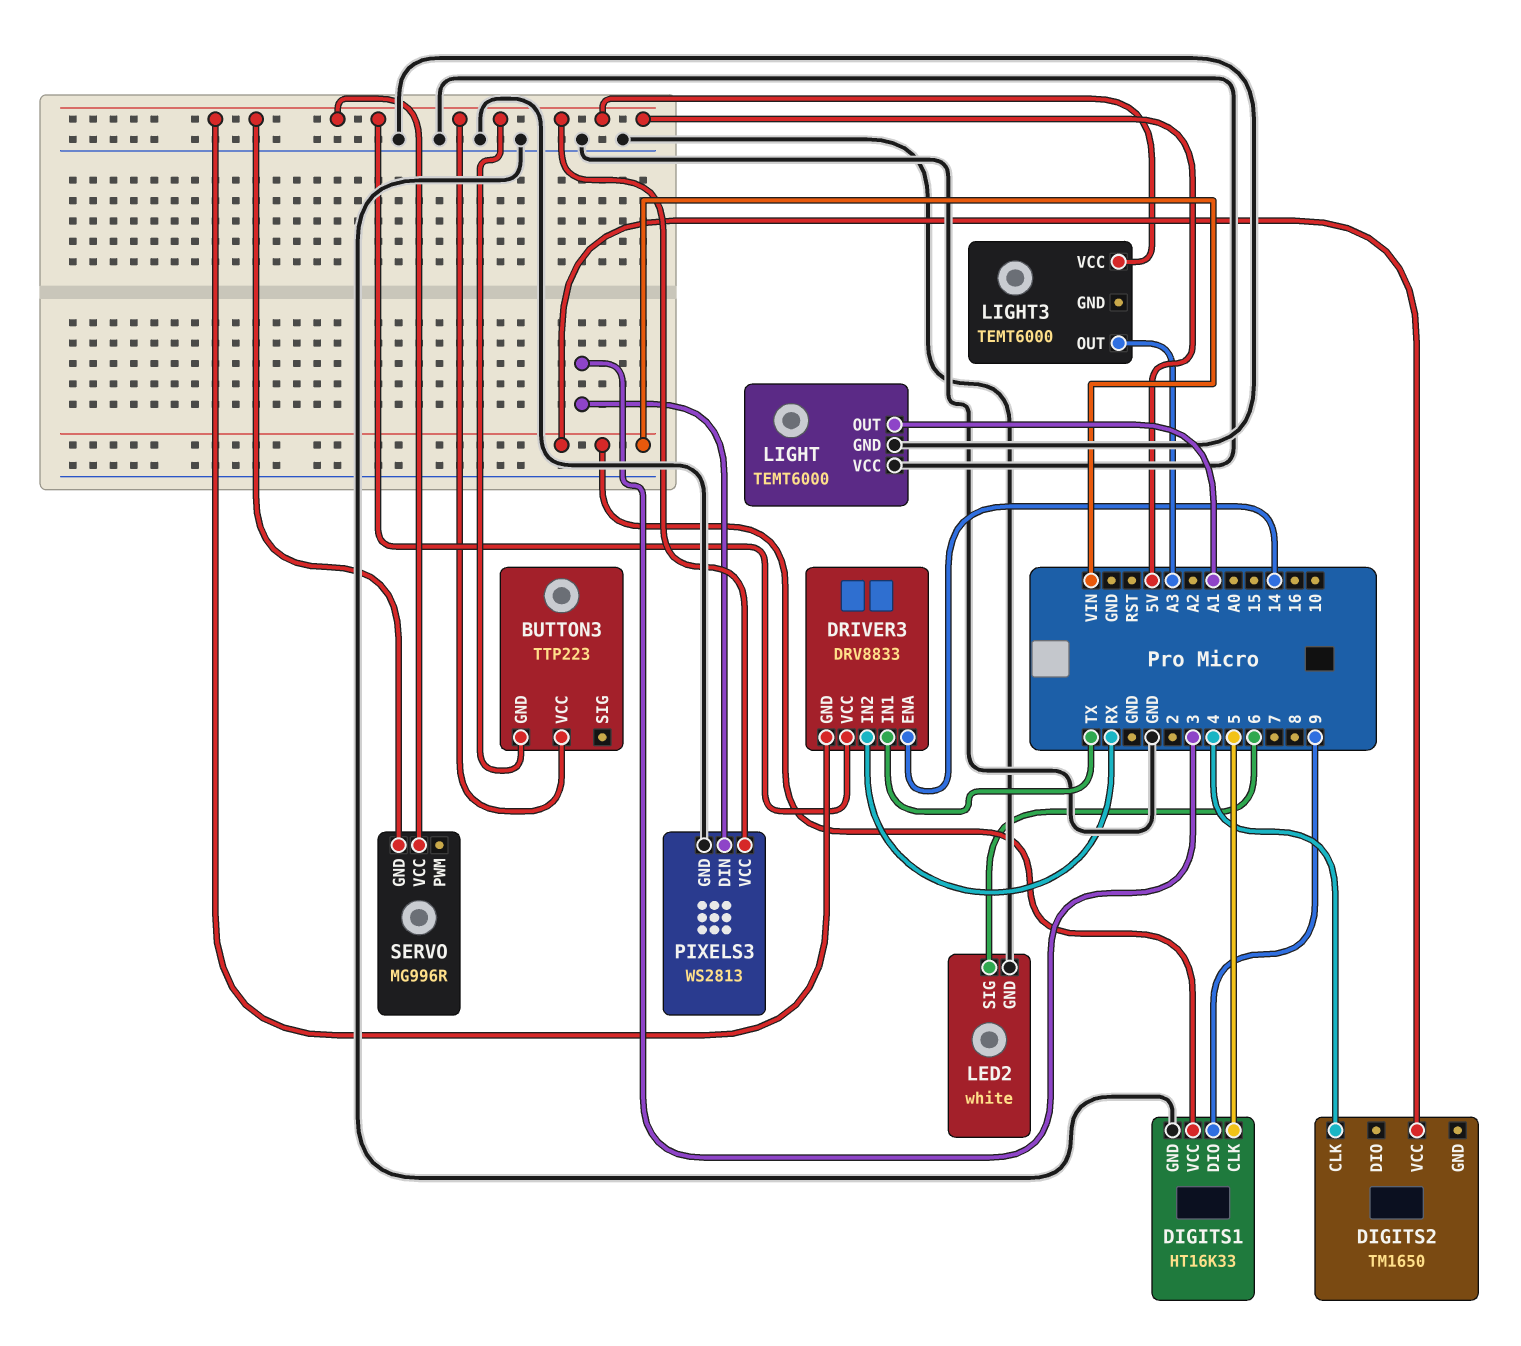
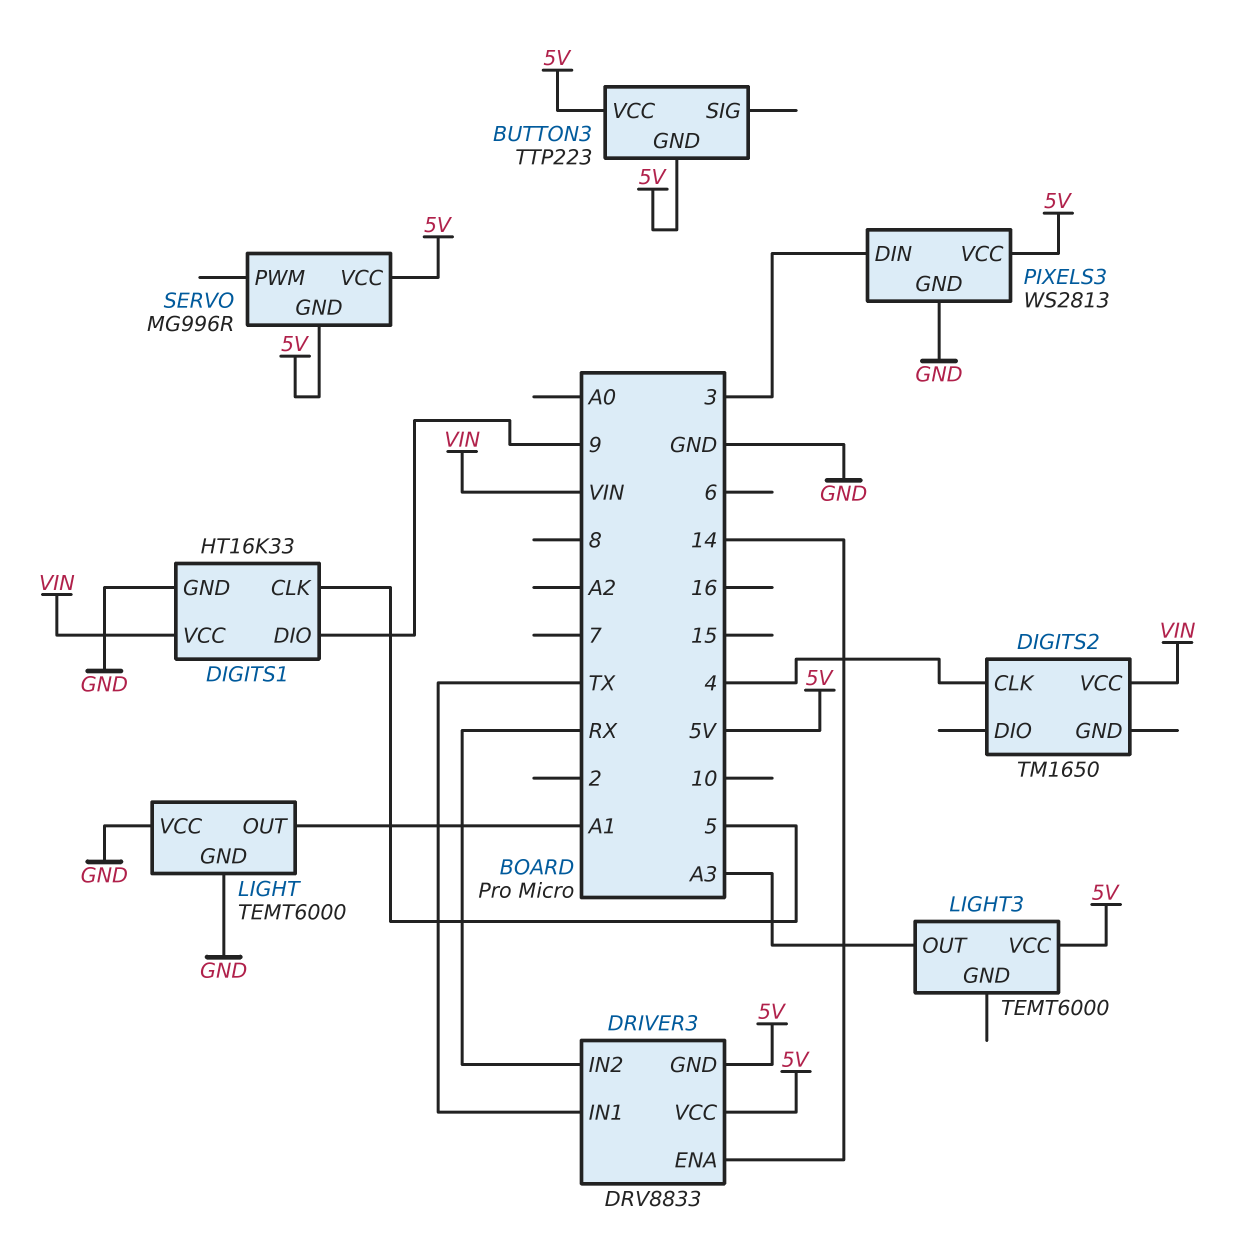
LED2: white -> none
LED2 pin GND: GND -> none
LED2 pin SIG: 6 -> none

